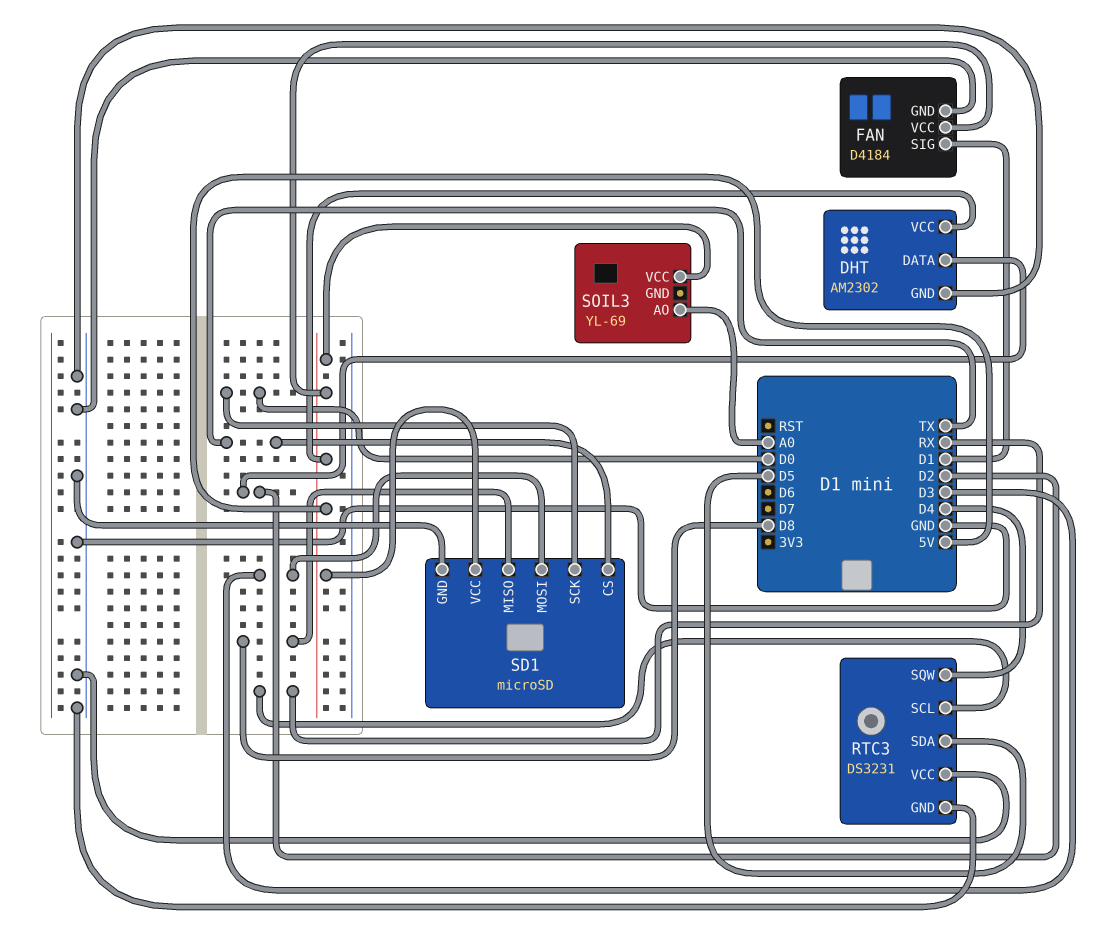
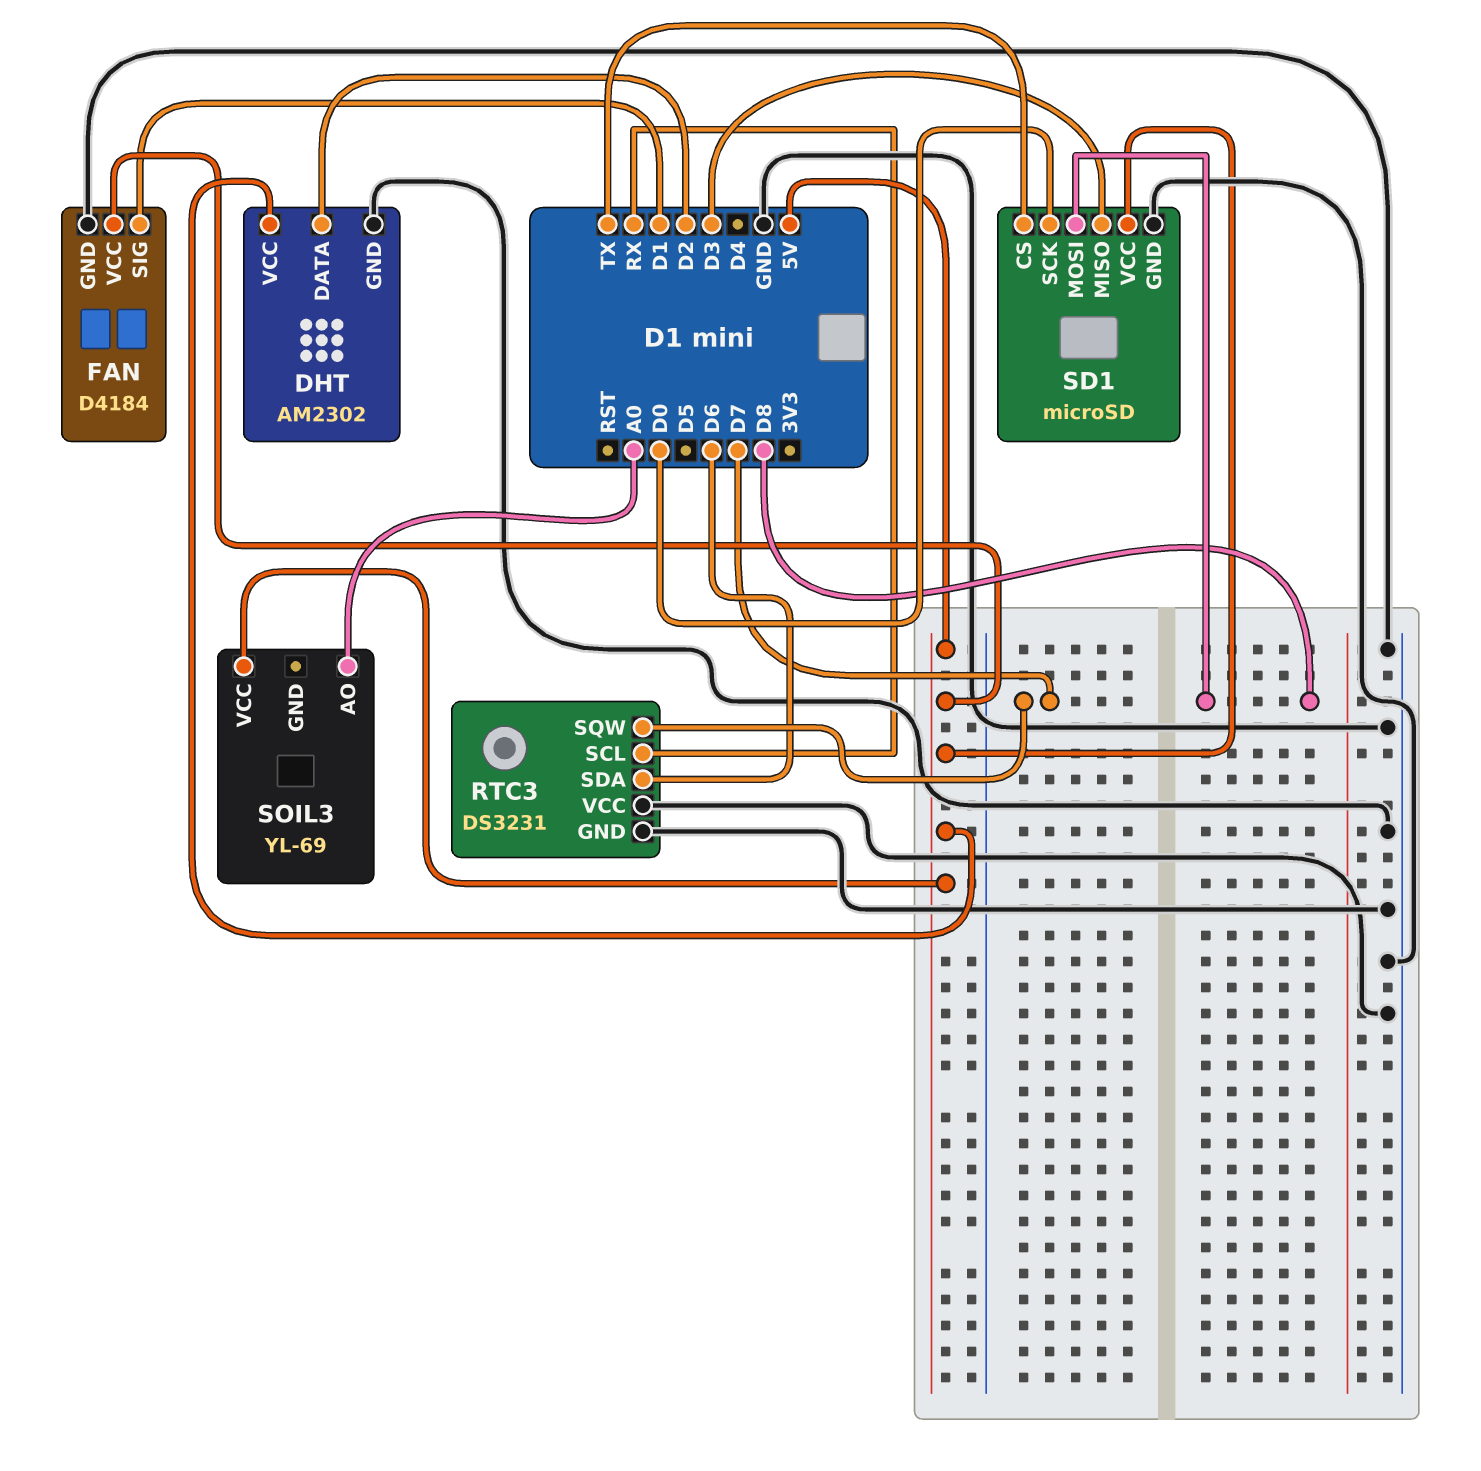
RTC3 pin SDA: D5 -> D6
RTC3 pin SQW: D4 -> D7
SD1 pin MISO: D8 -> D3
SD1 pin MOSI: D3 -> D8

